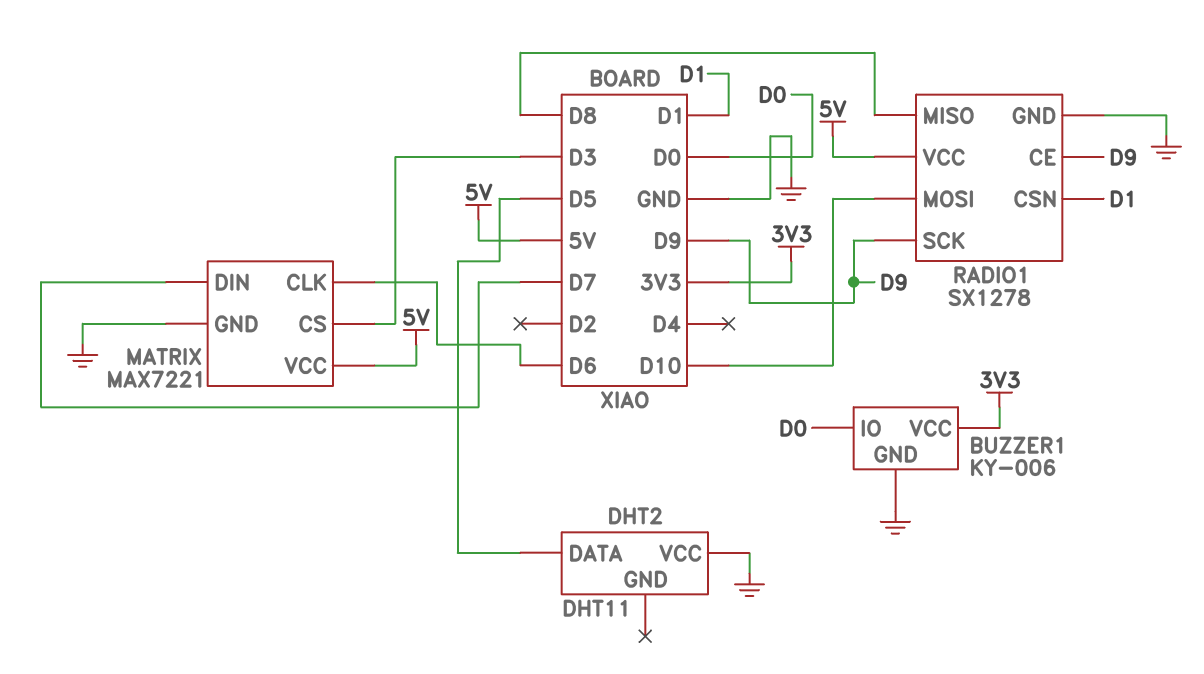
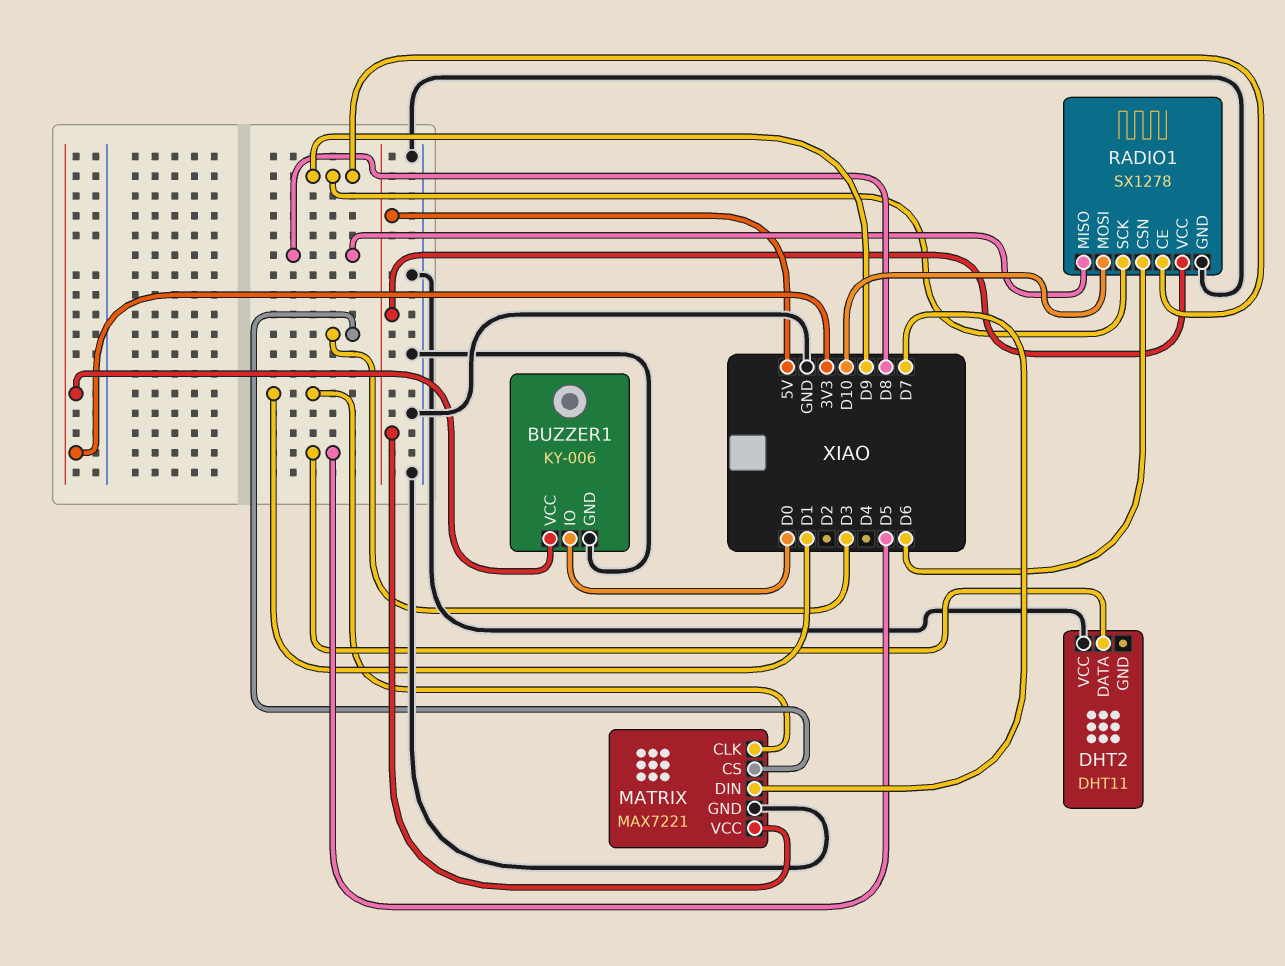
MATRIX pin CLK: D6 -> D1
RADIO1 pin CSN: D1 -> D6

